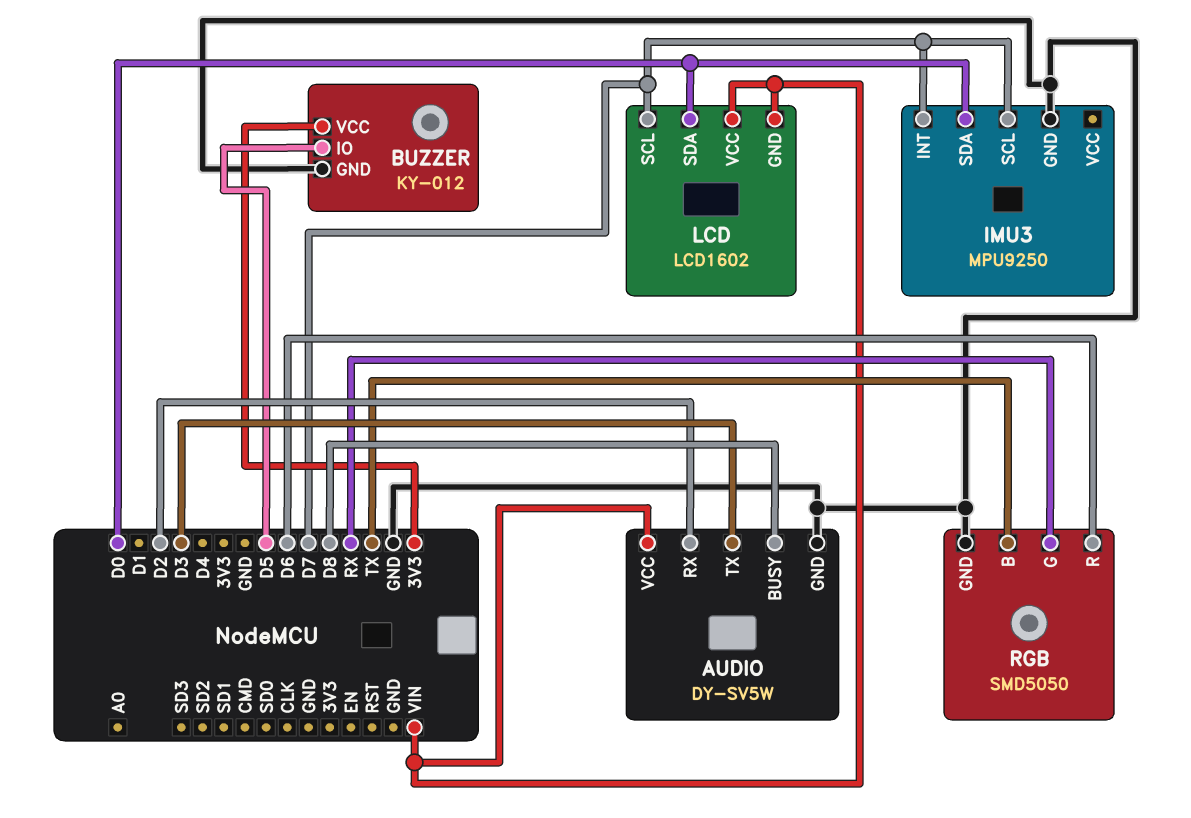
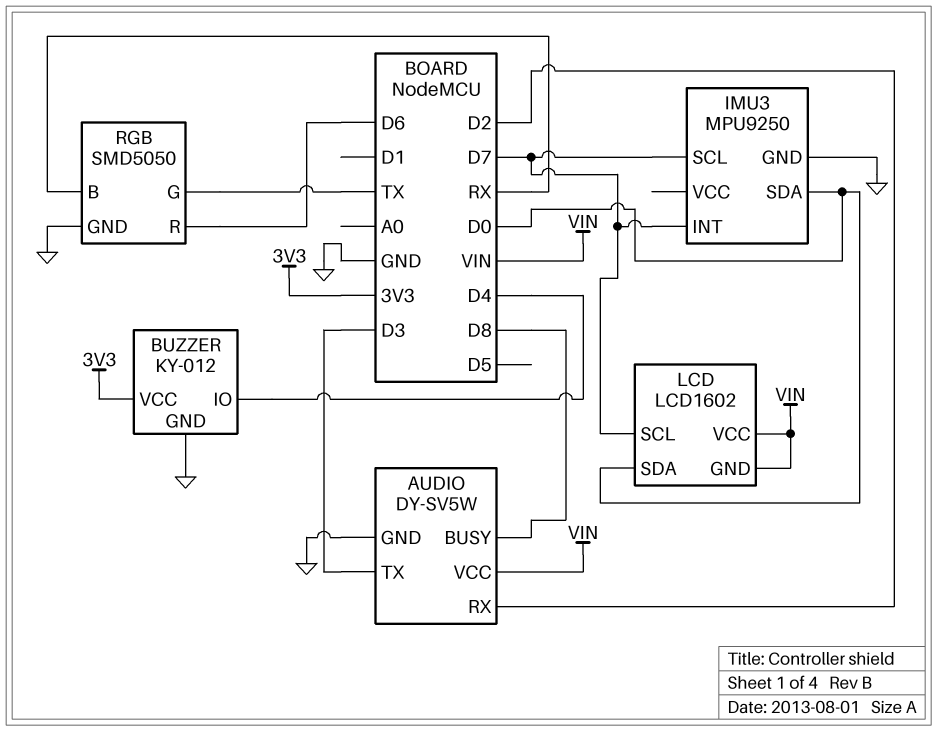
BUZZER pin IO: D5 -> D4
RGB pin B: TX -> RX
RGB pin G: RX -> TX

